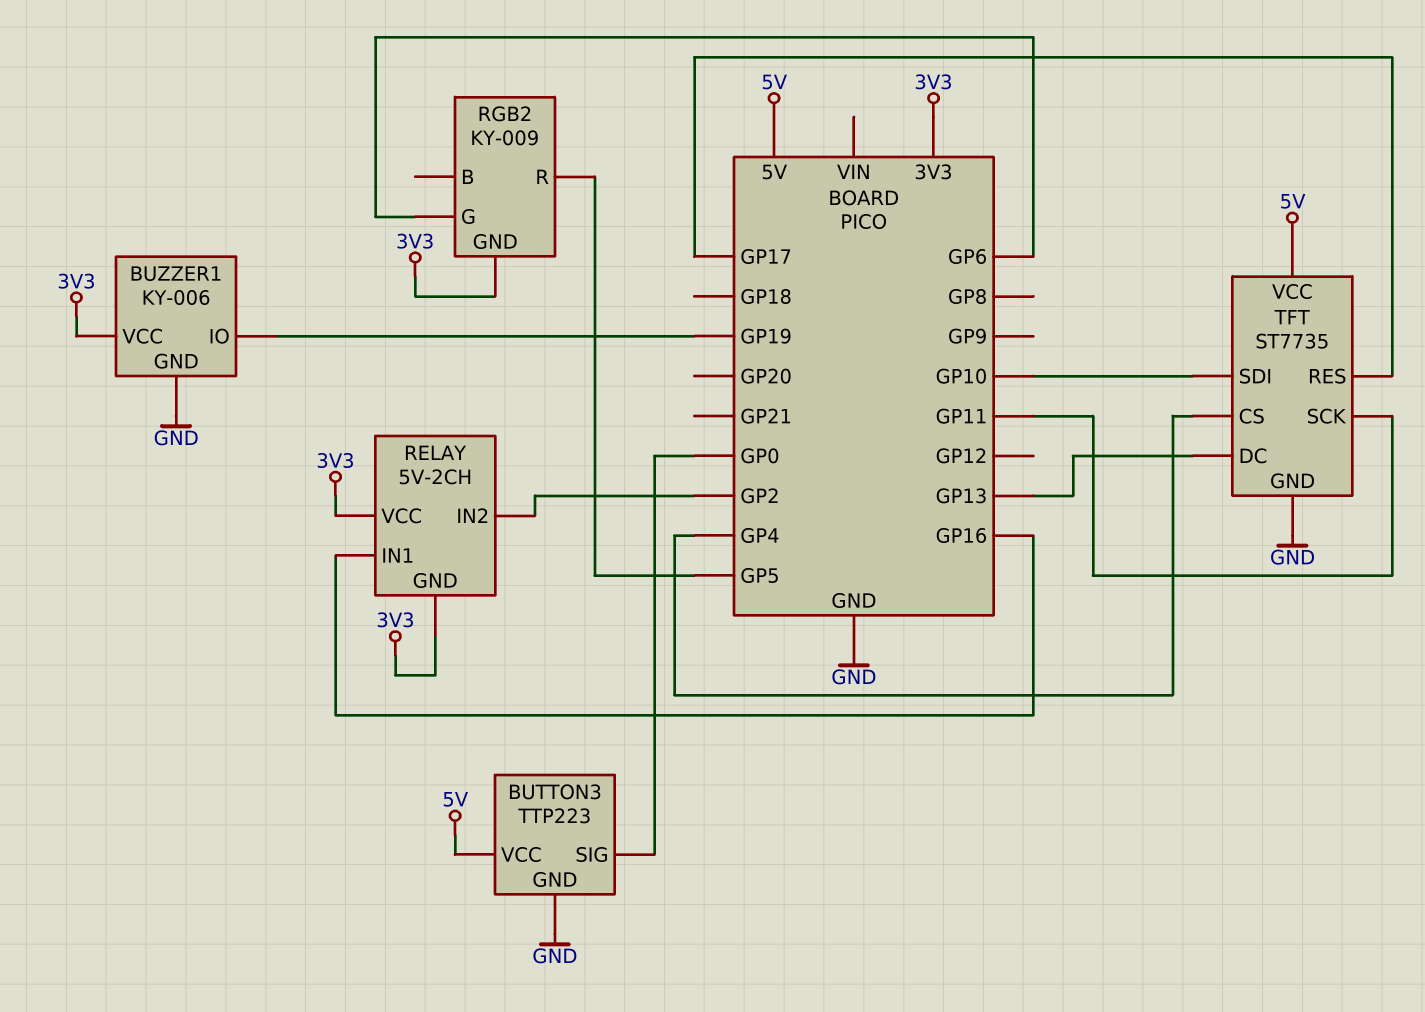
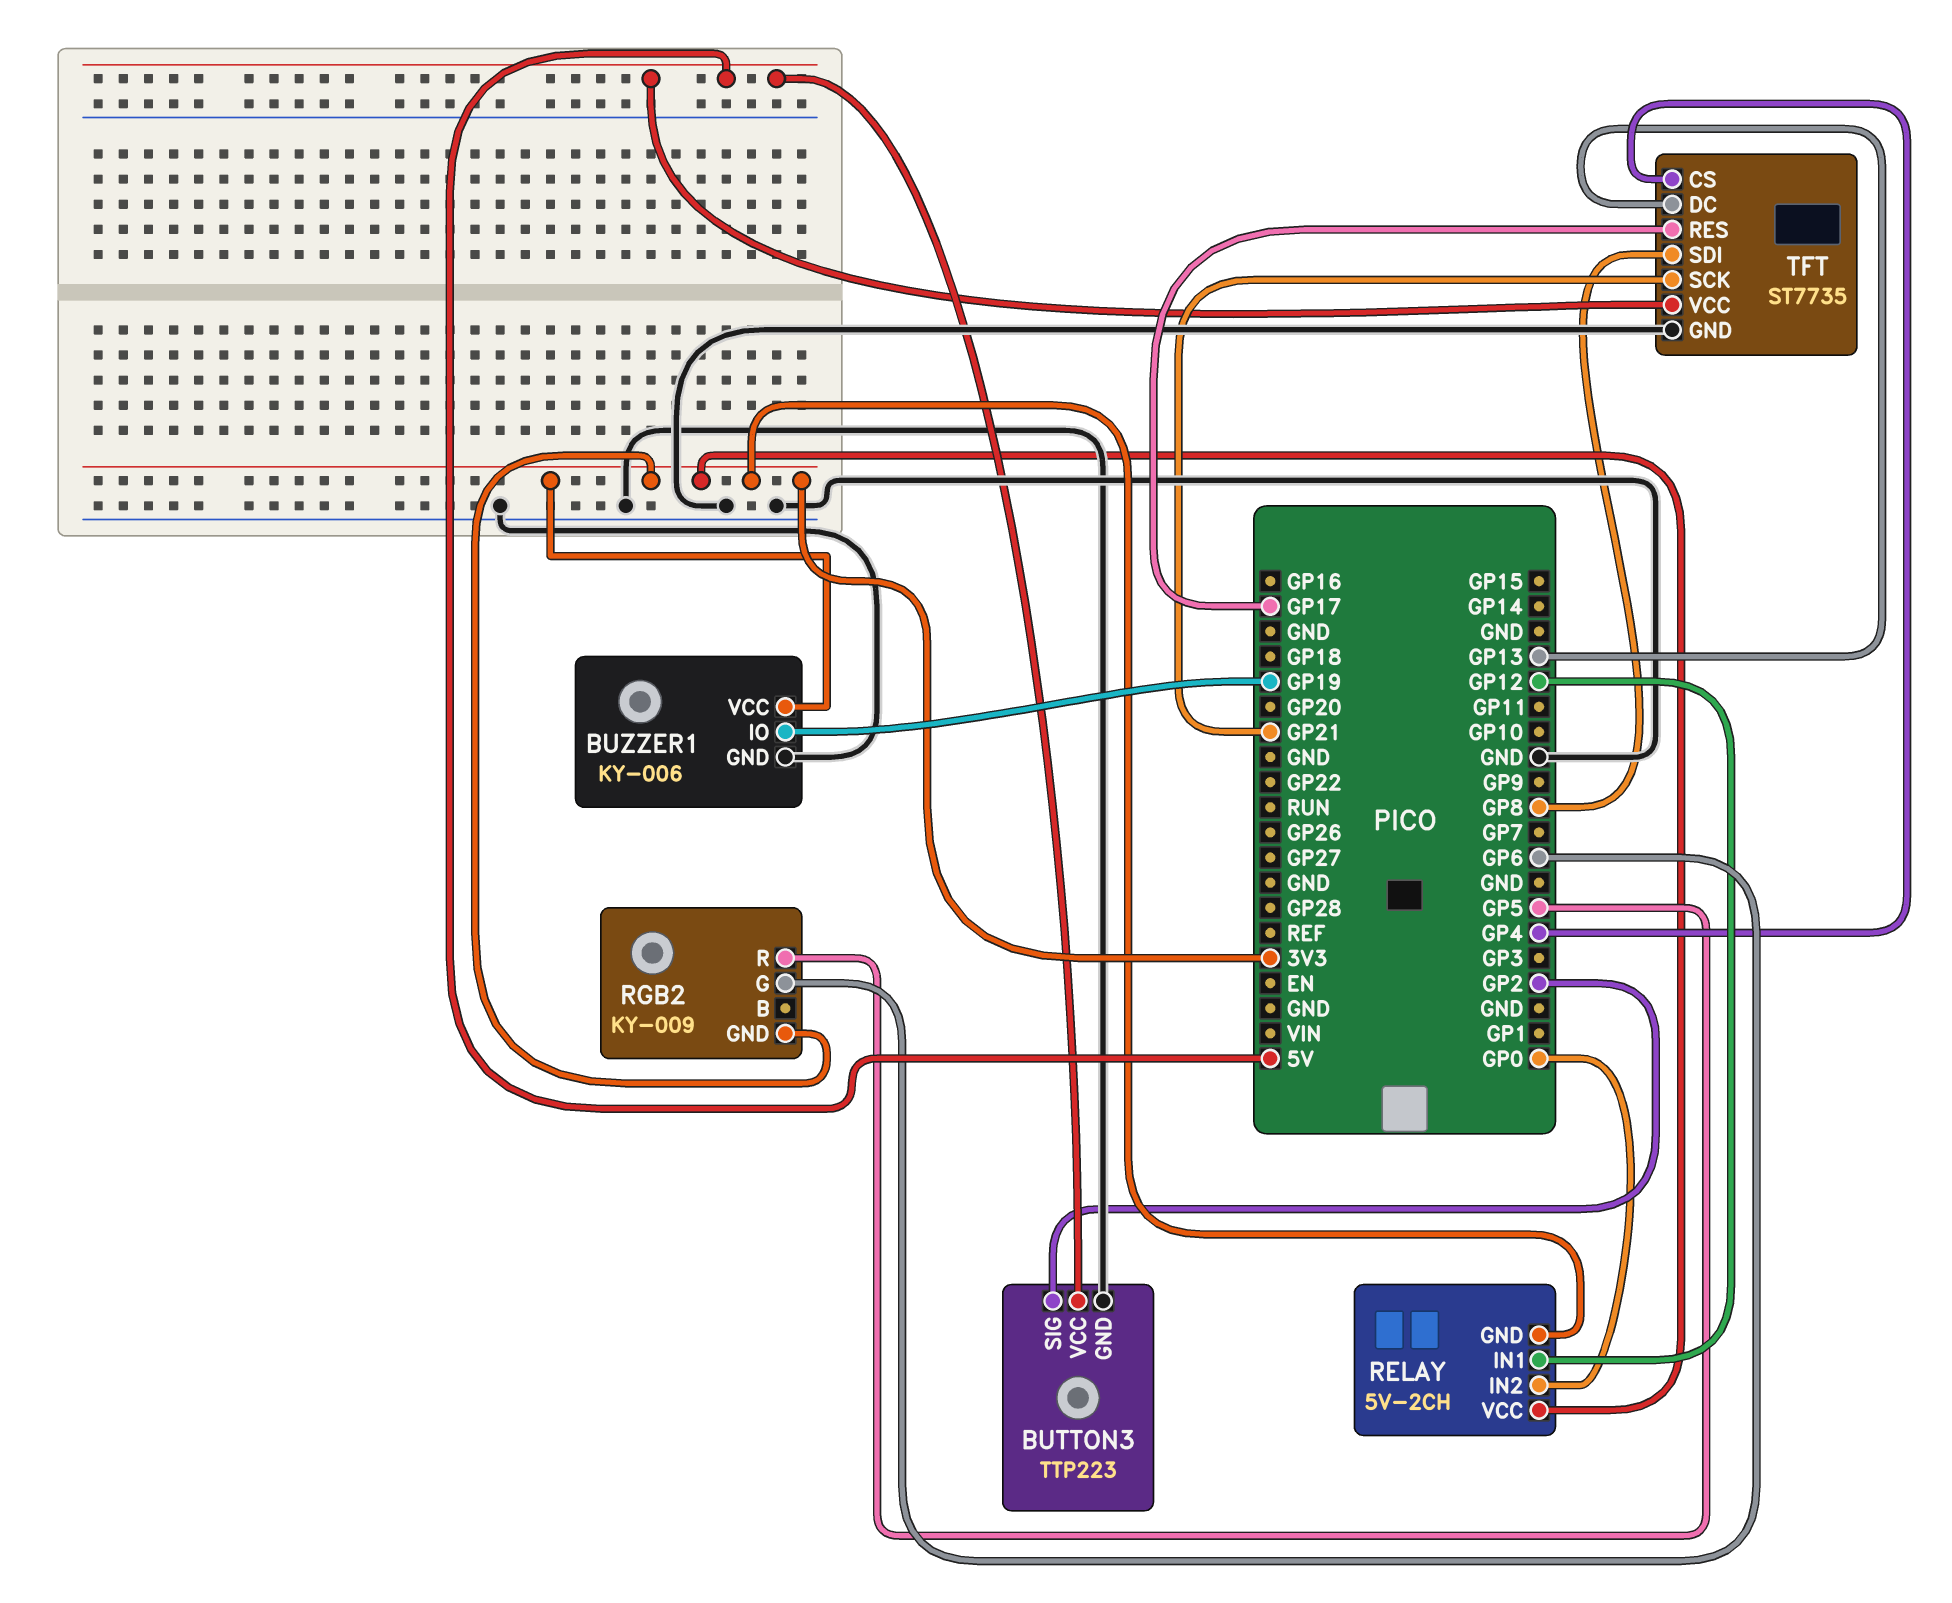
BUTTON3 pin SIG: GP0 -> GP2
RELAY pin IN1: GP16 -> GP12
RELAY pin IN2: GP2 -> GP0
TFT pin SCK: GP11 -> GP21
TFT pin SDI: GP10 -> GP8

